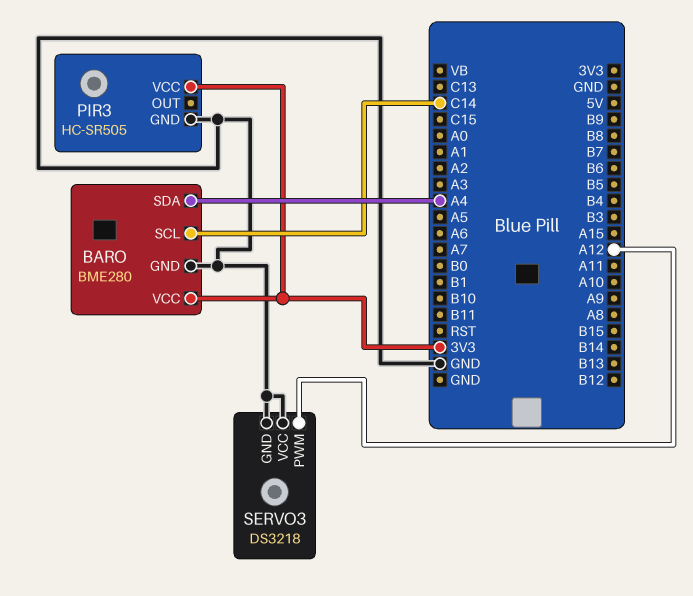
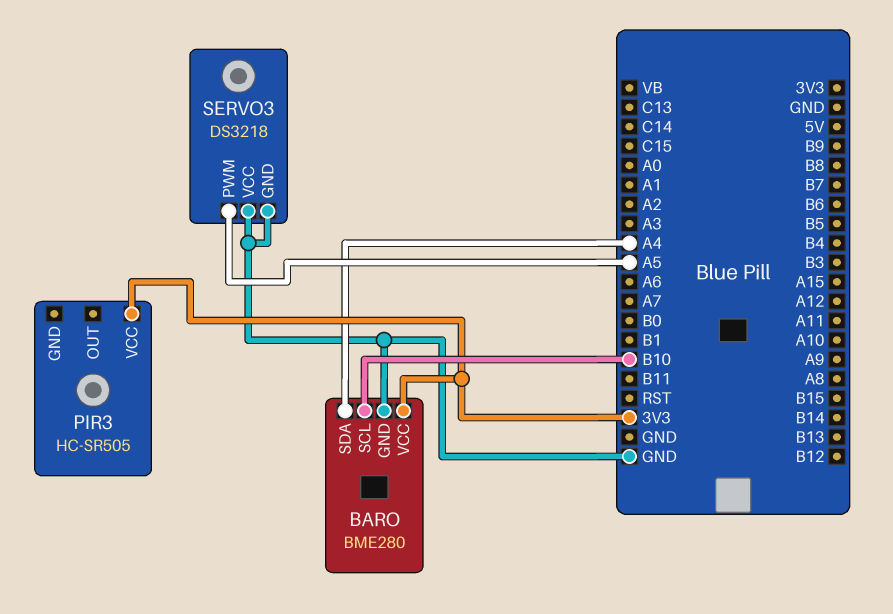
BARO pin SCL: C14 -> B10
PIR3 pin GND: GND -> none
SERVO3 pin PWM: A12 -> A5

